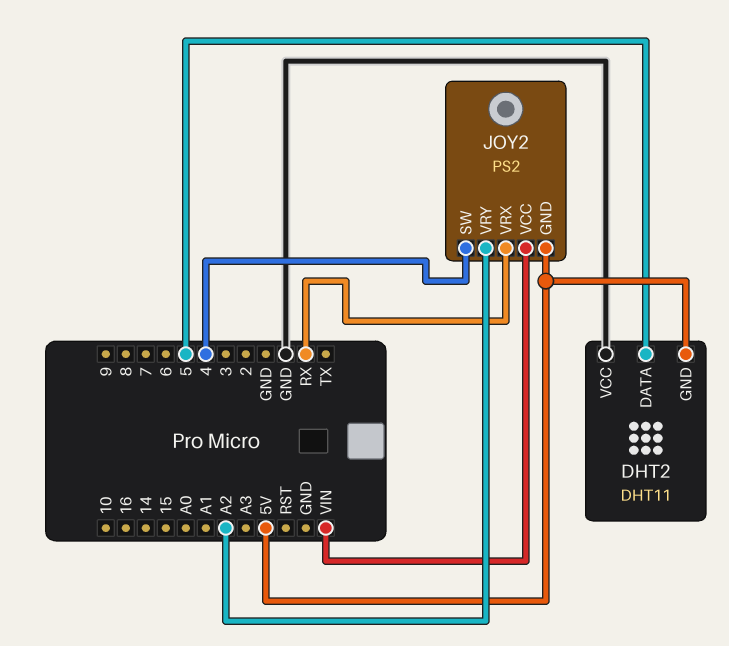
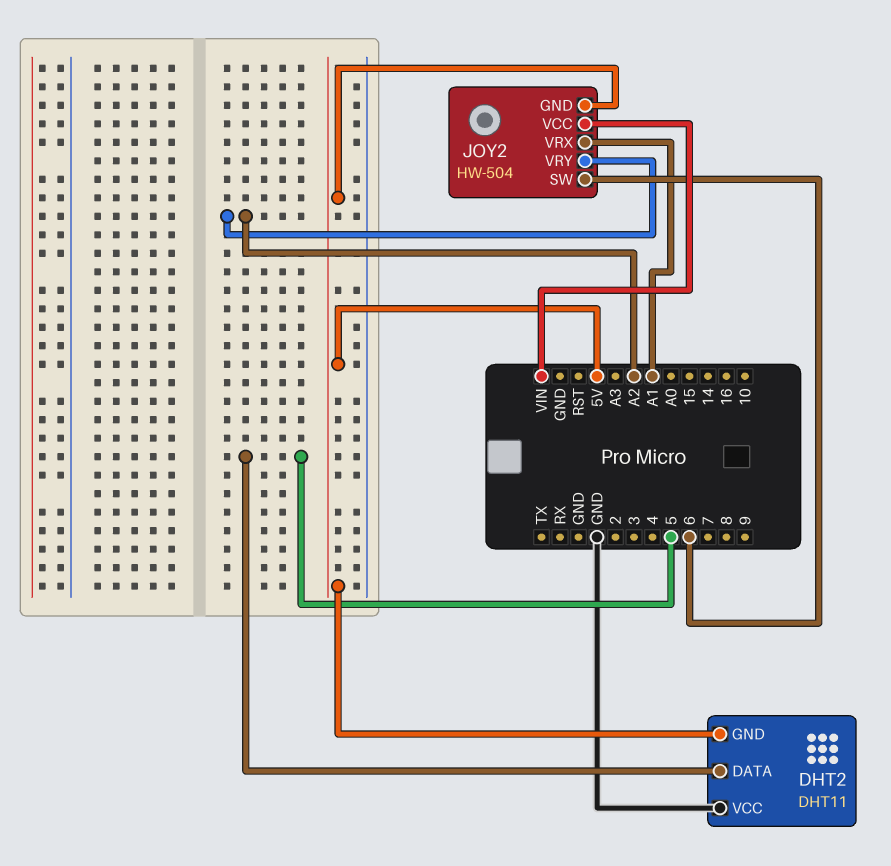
JOY2: PS2 -> HW-504
JOY2 pin SW: 4 -> 6
JOY2 pin VRX: RX -> A1

